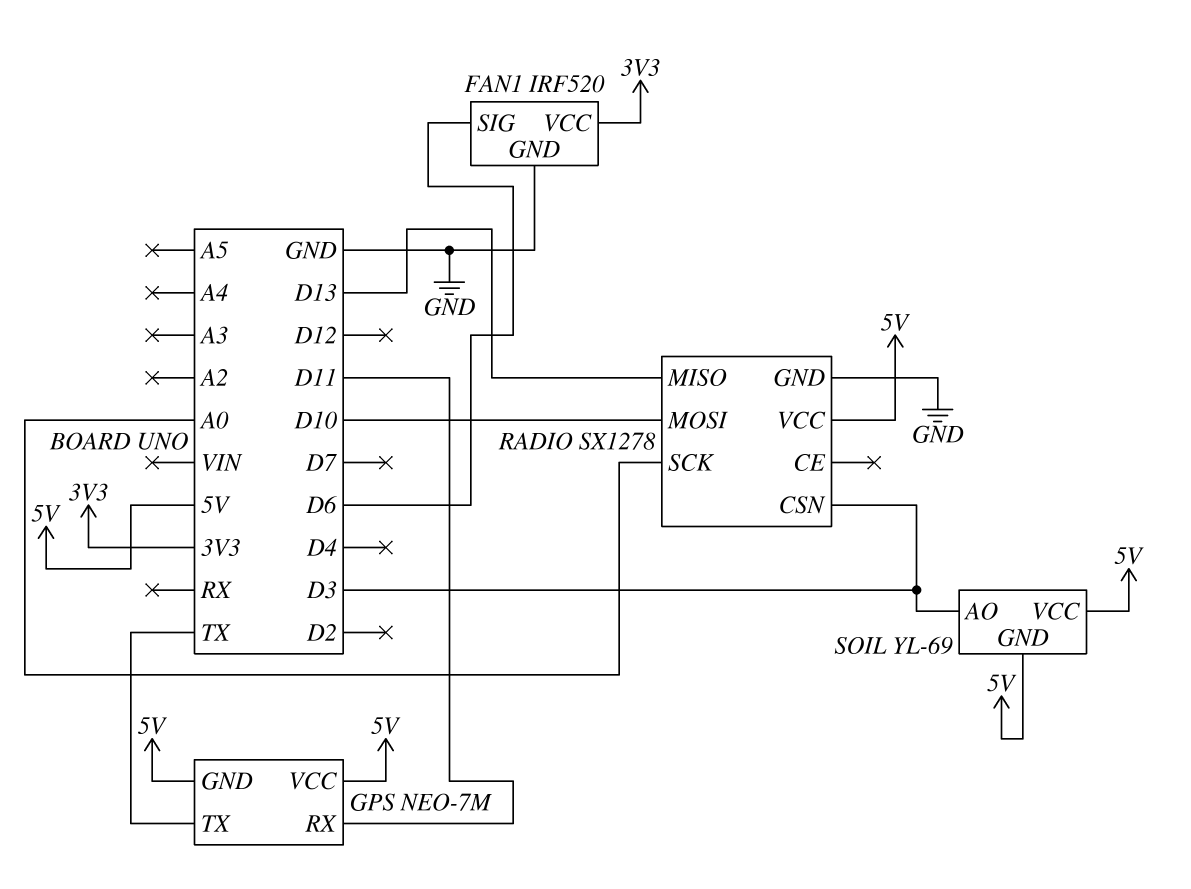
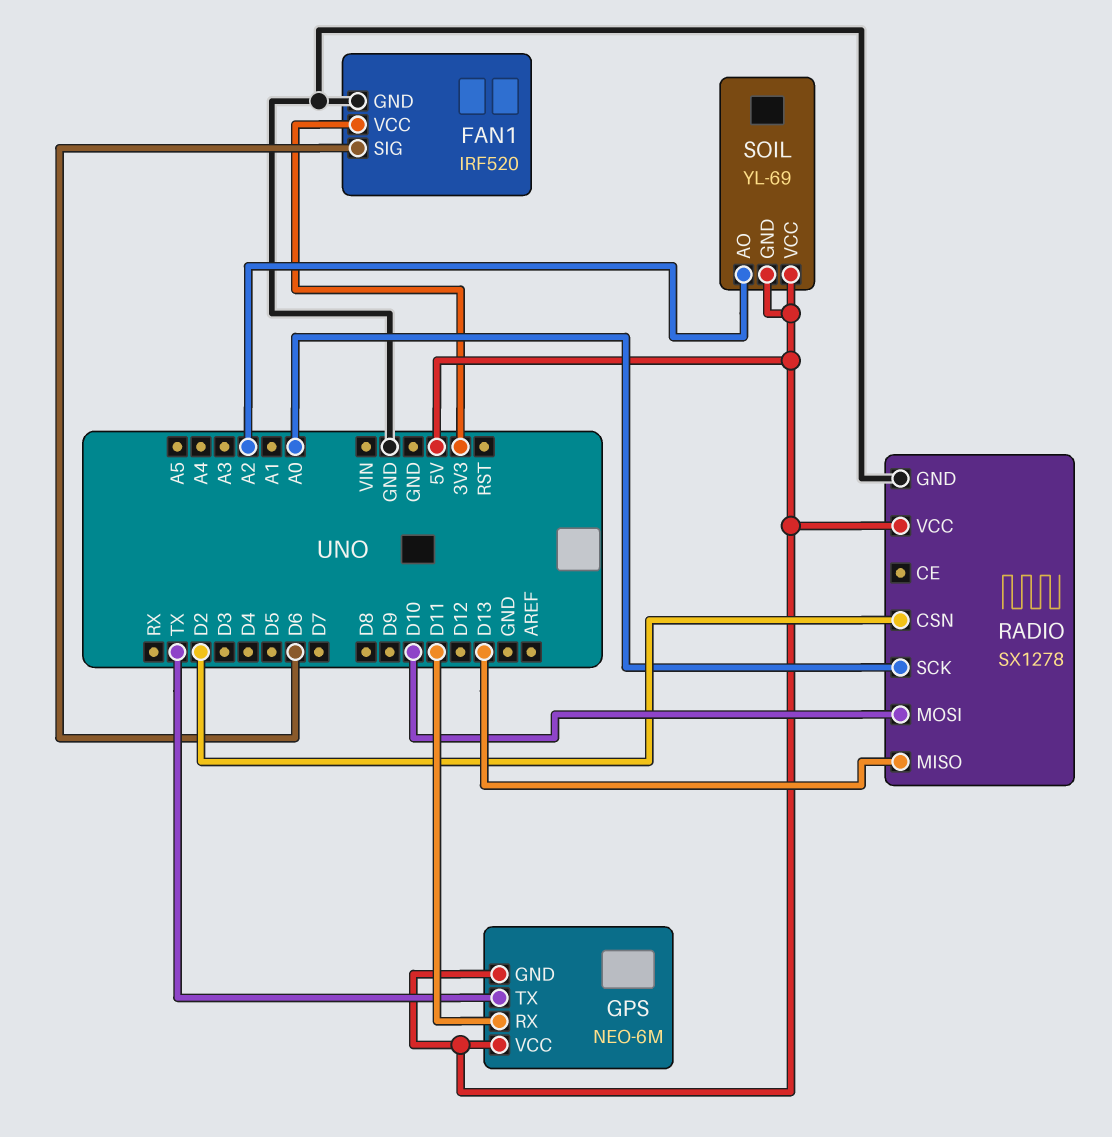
GPS: NEO-7M -> NEO-6M
RADIO pin CSN: D3 -> D2
SOIL pin AO: D3 -> A2

